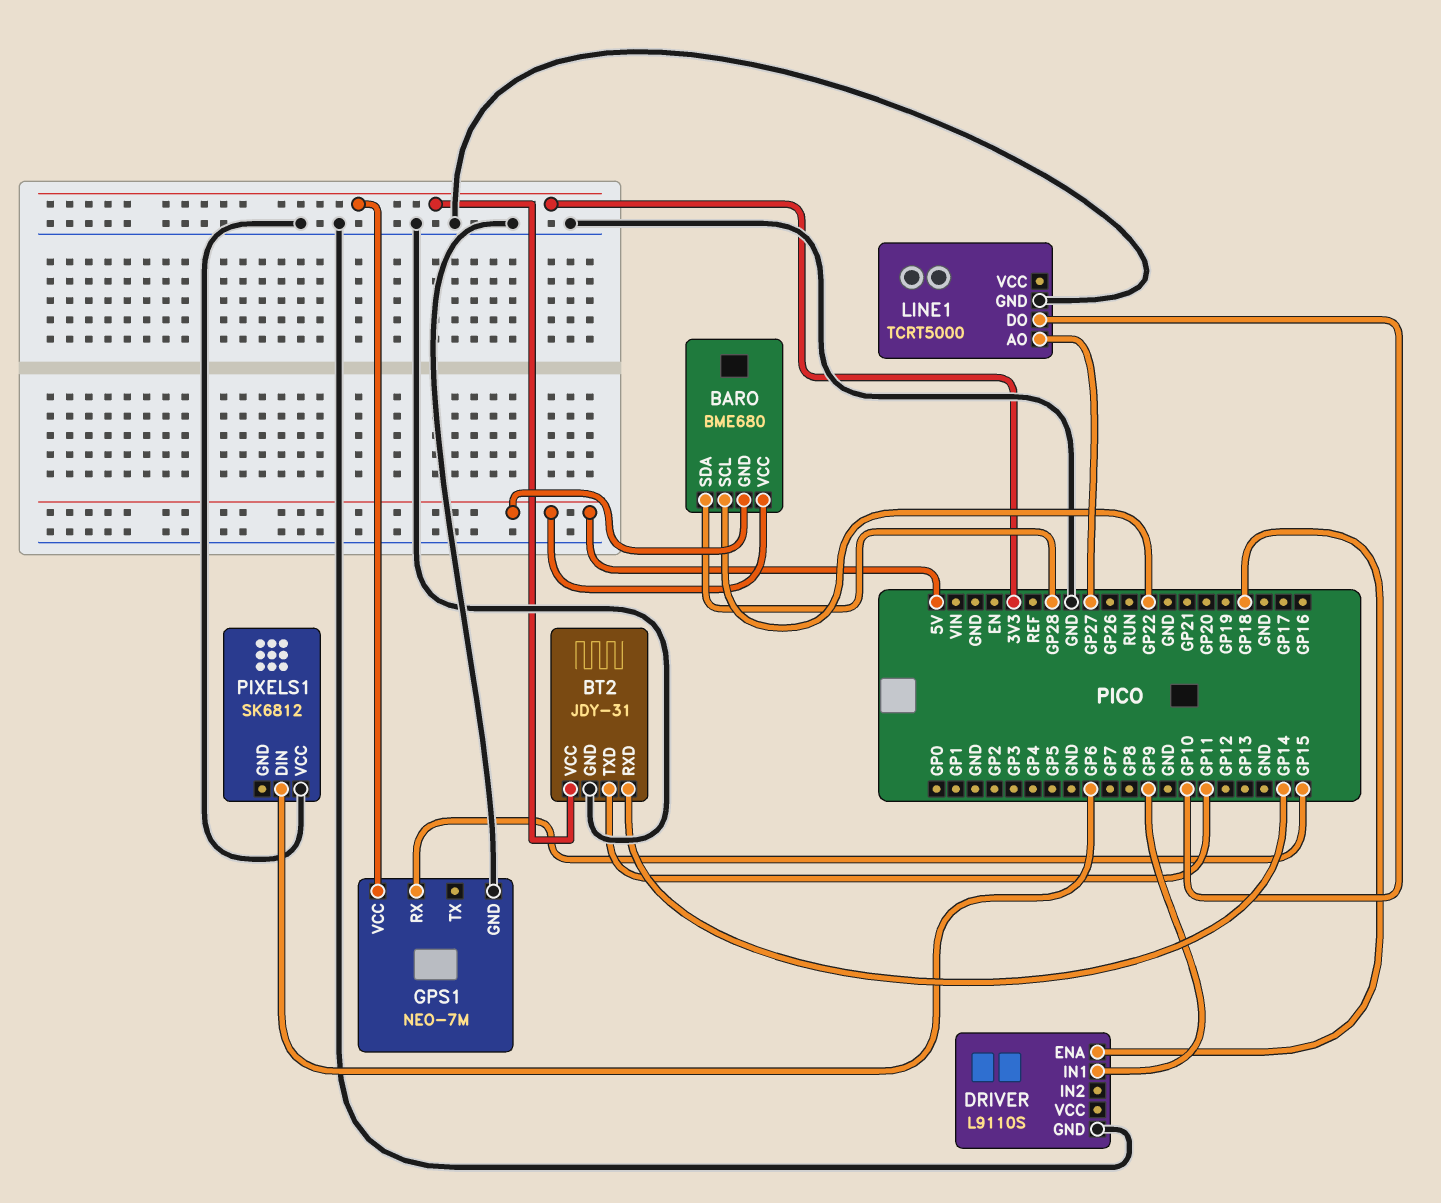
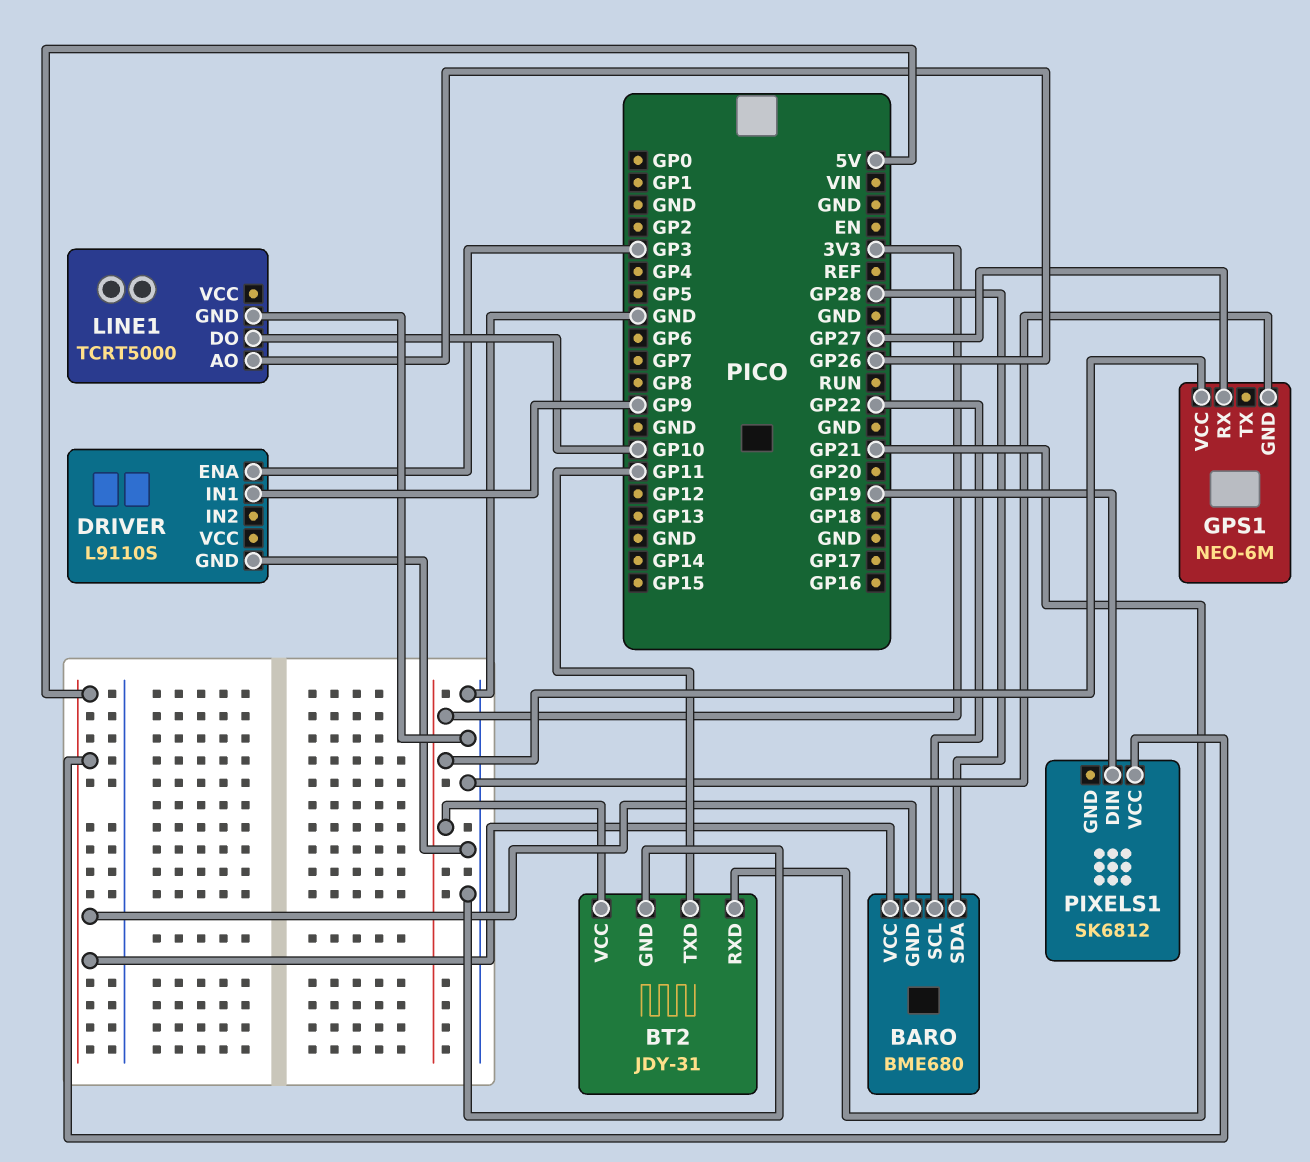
BT2 pin RXD: GP14 -> GP21
DRIVER pin ENA: GP18 -> GP3
GPS1: NEO-7M -> NEO-6M
GPS1 pin RX: GP15 -> GP27
LINE1 pin AO: GP27 -> GP26
PIXELS1 pin DIN: GP6 -> GP19
PIXELS1 pin VCC: GND -> 5V

